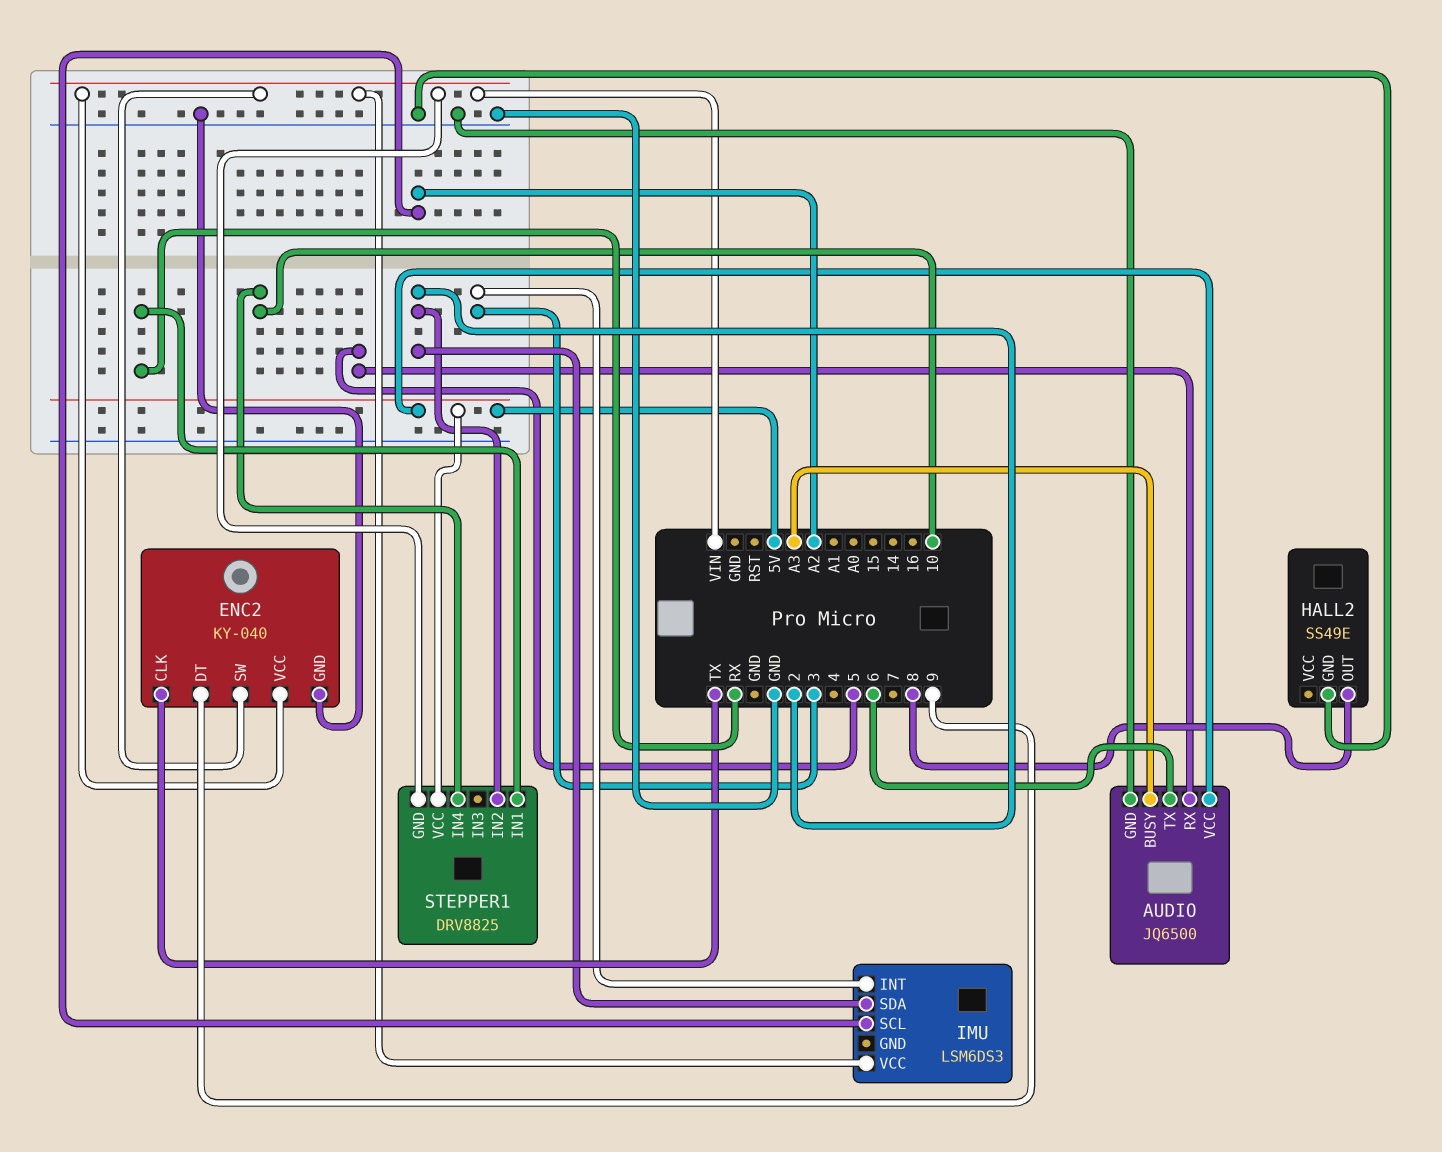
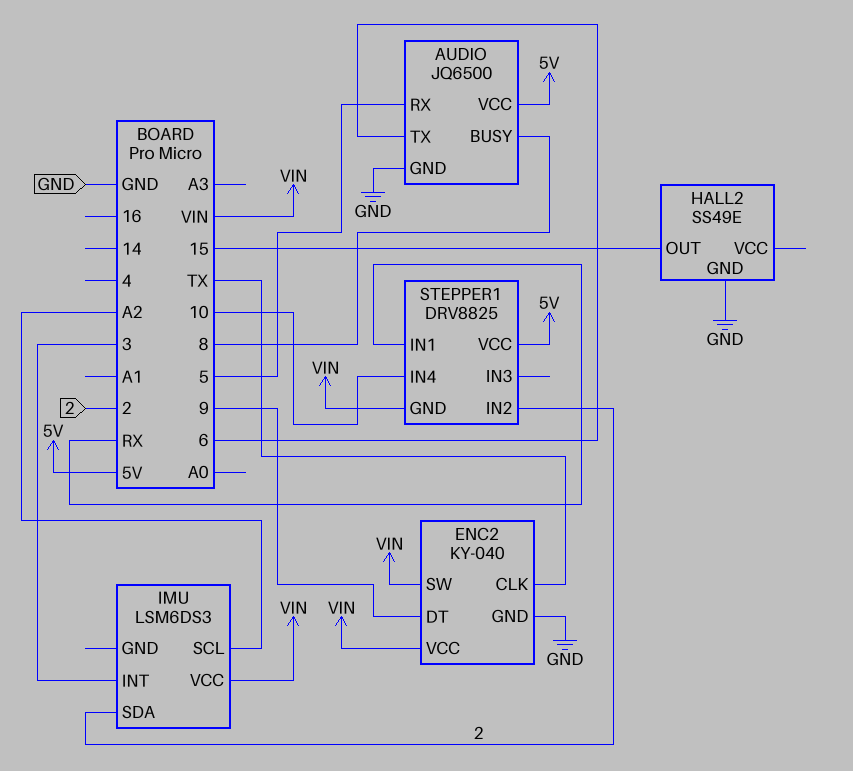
AUDIO pin BUSY: A3 -> 8
HALL2 pin OUT: 8 -> 15

